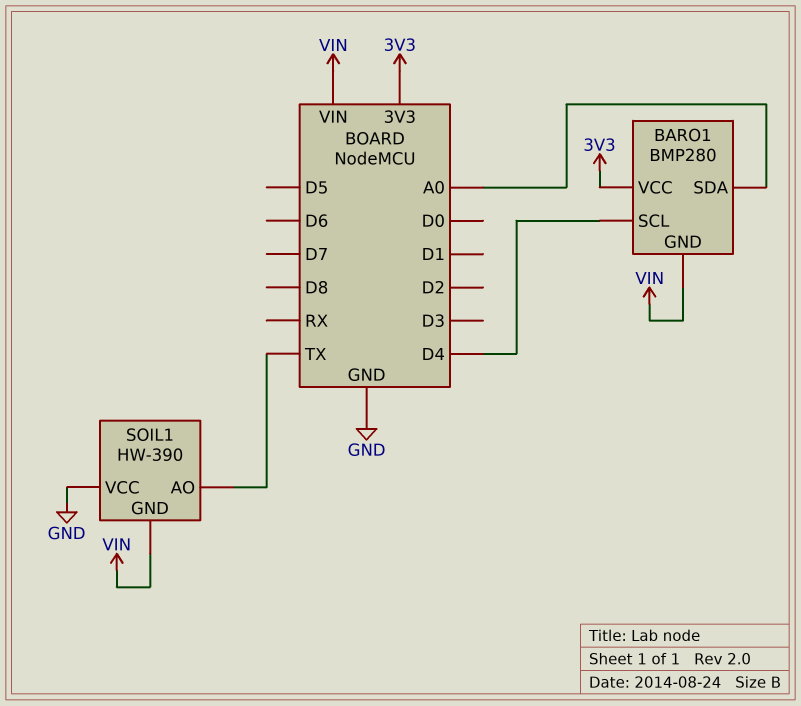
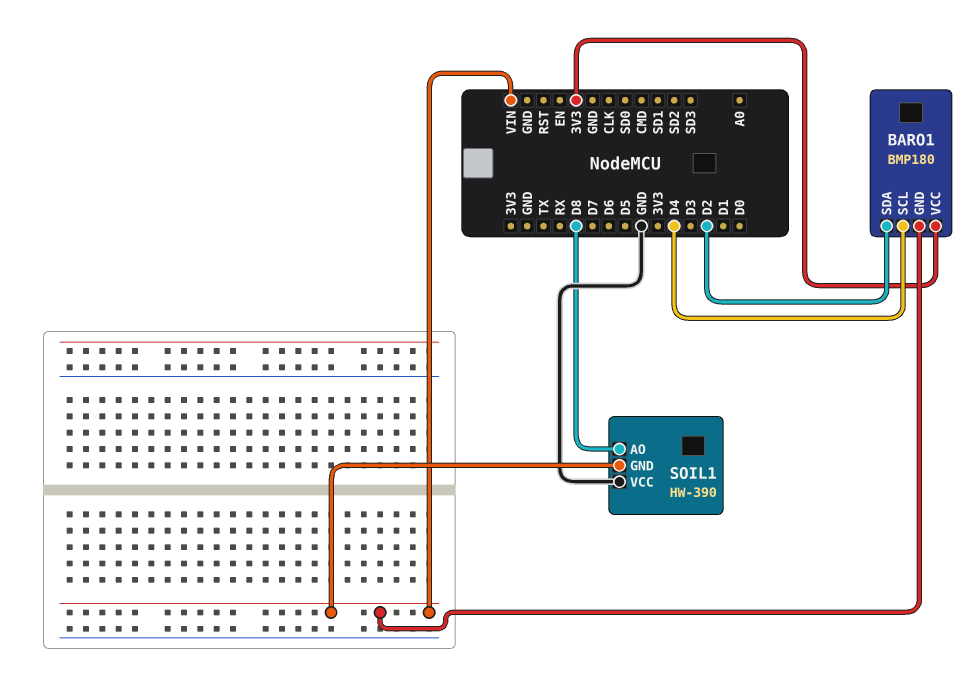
BARO1: BMP280 -> BMP180
BARO1 pin SDA: A0 -> D2
SOIL1 pin AO: TX -> D8

